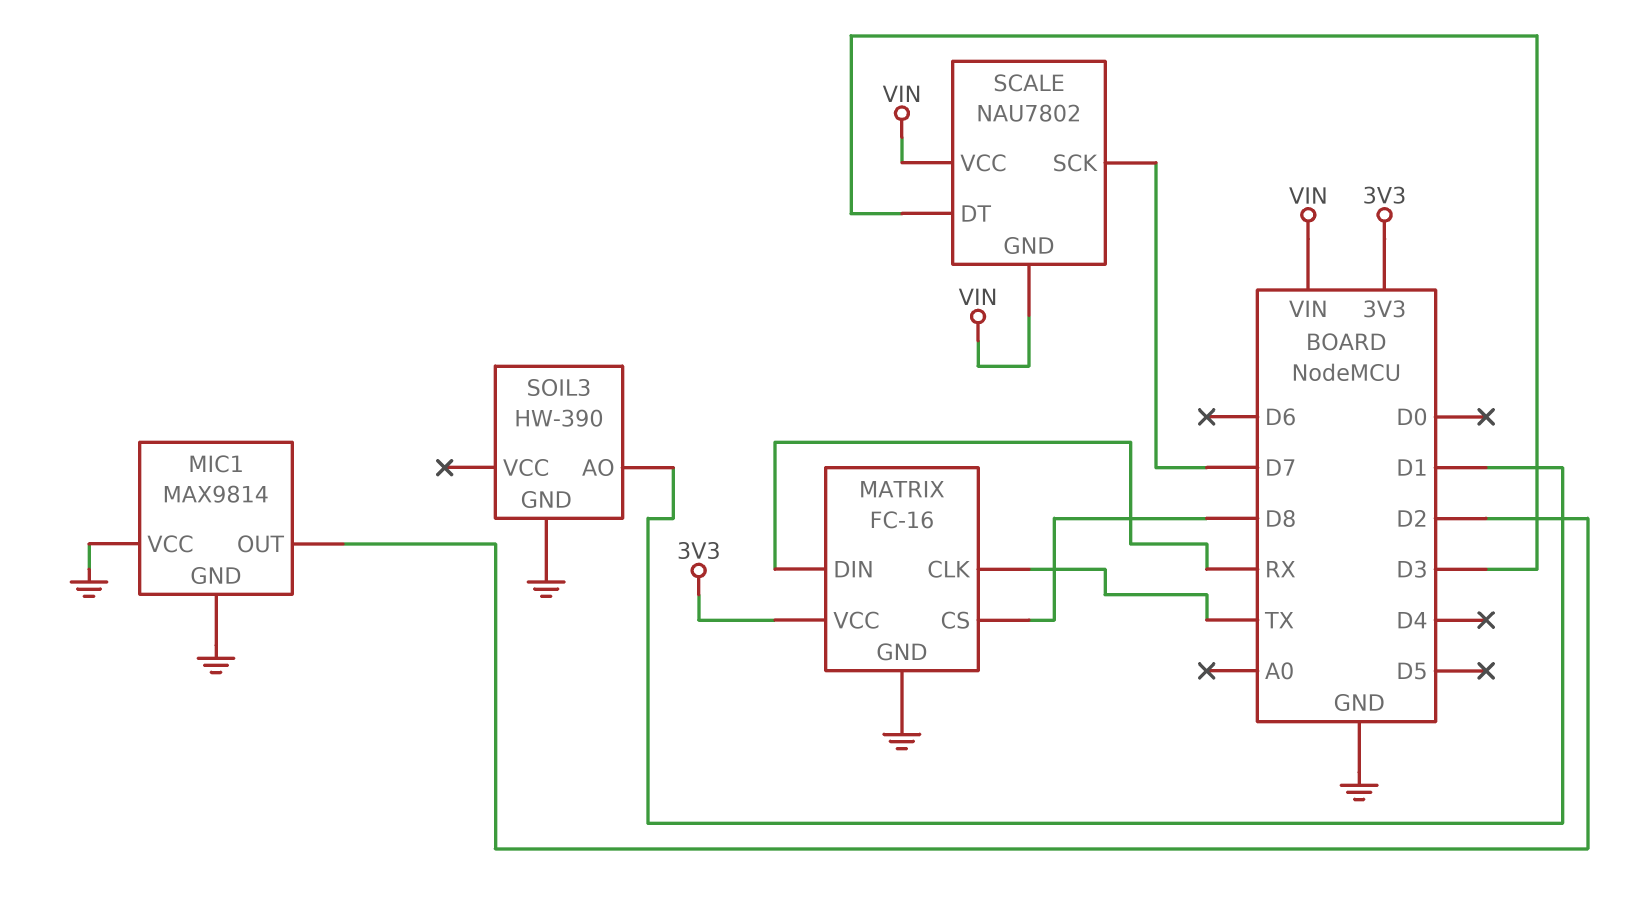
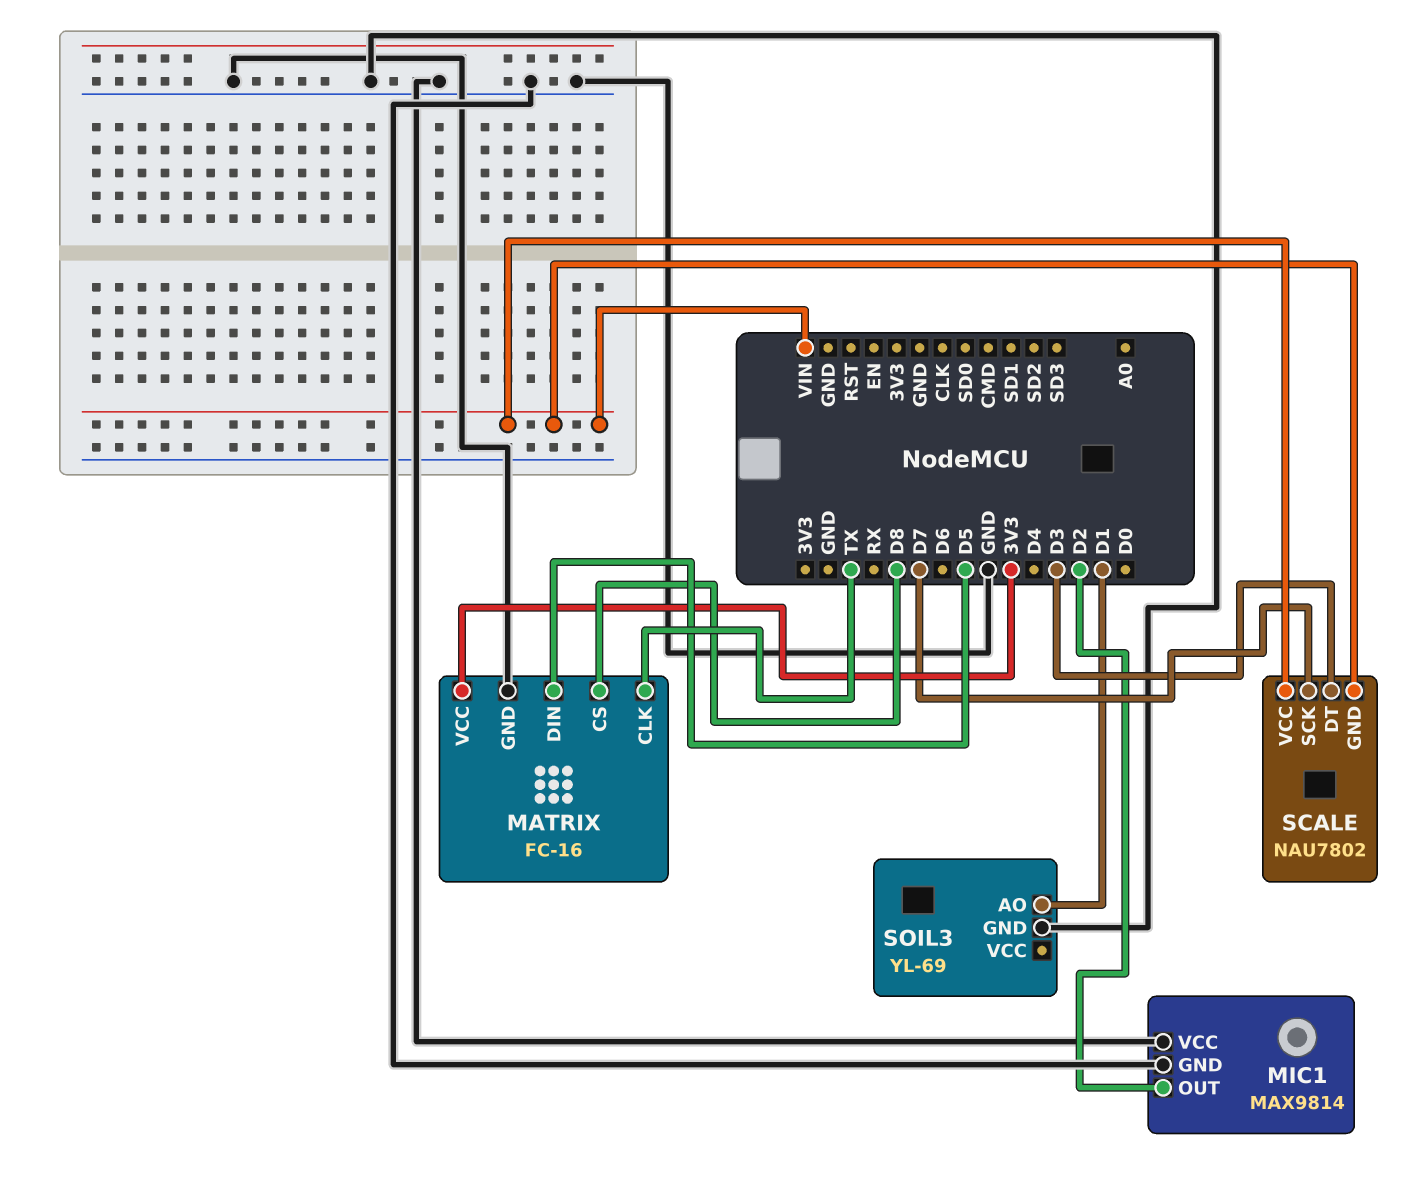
MATRIX pin DIN: RX -> D5
SOIL3: HW-390 -> YL-69

